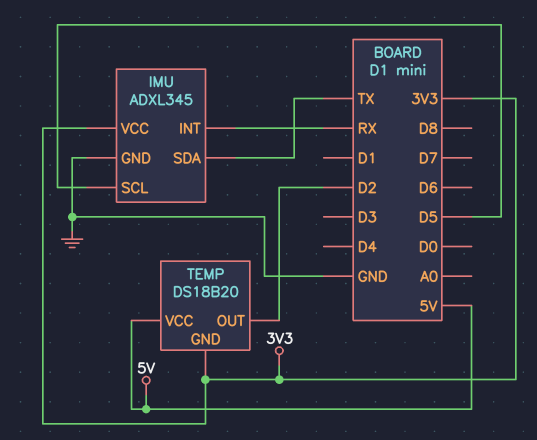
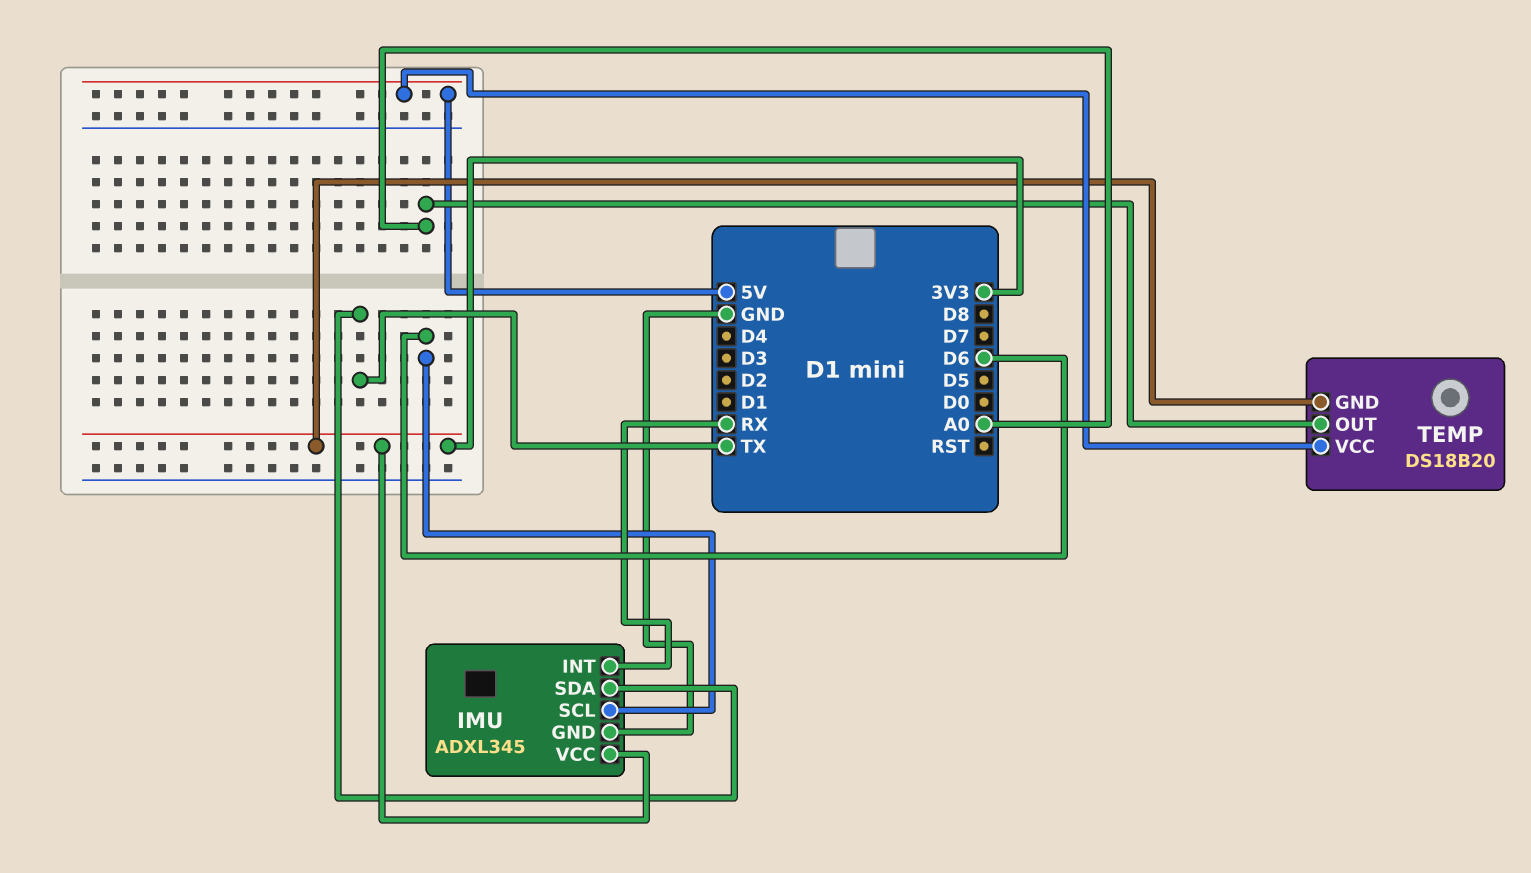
IMU pin SCL: D5 -> D6
TEMP pin OUT: D2 -> A0

